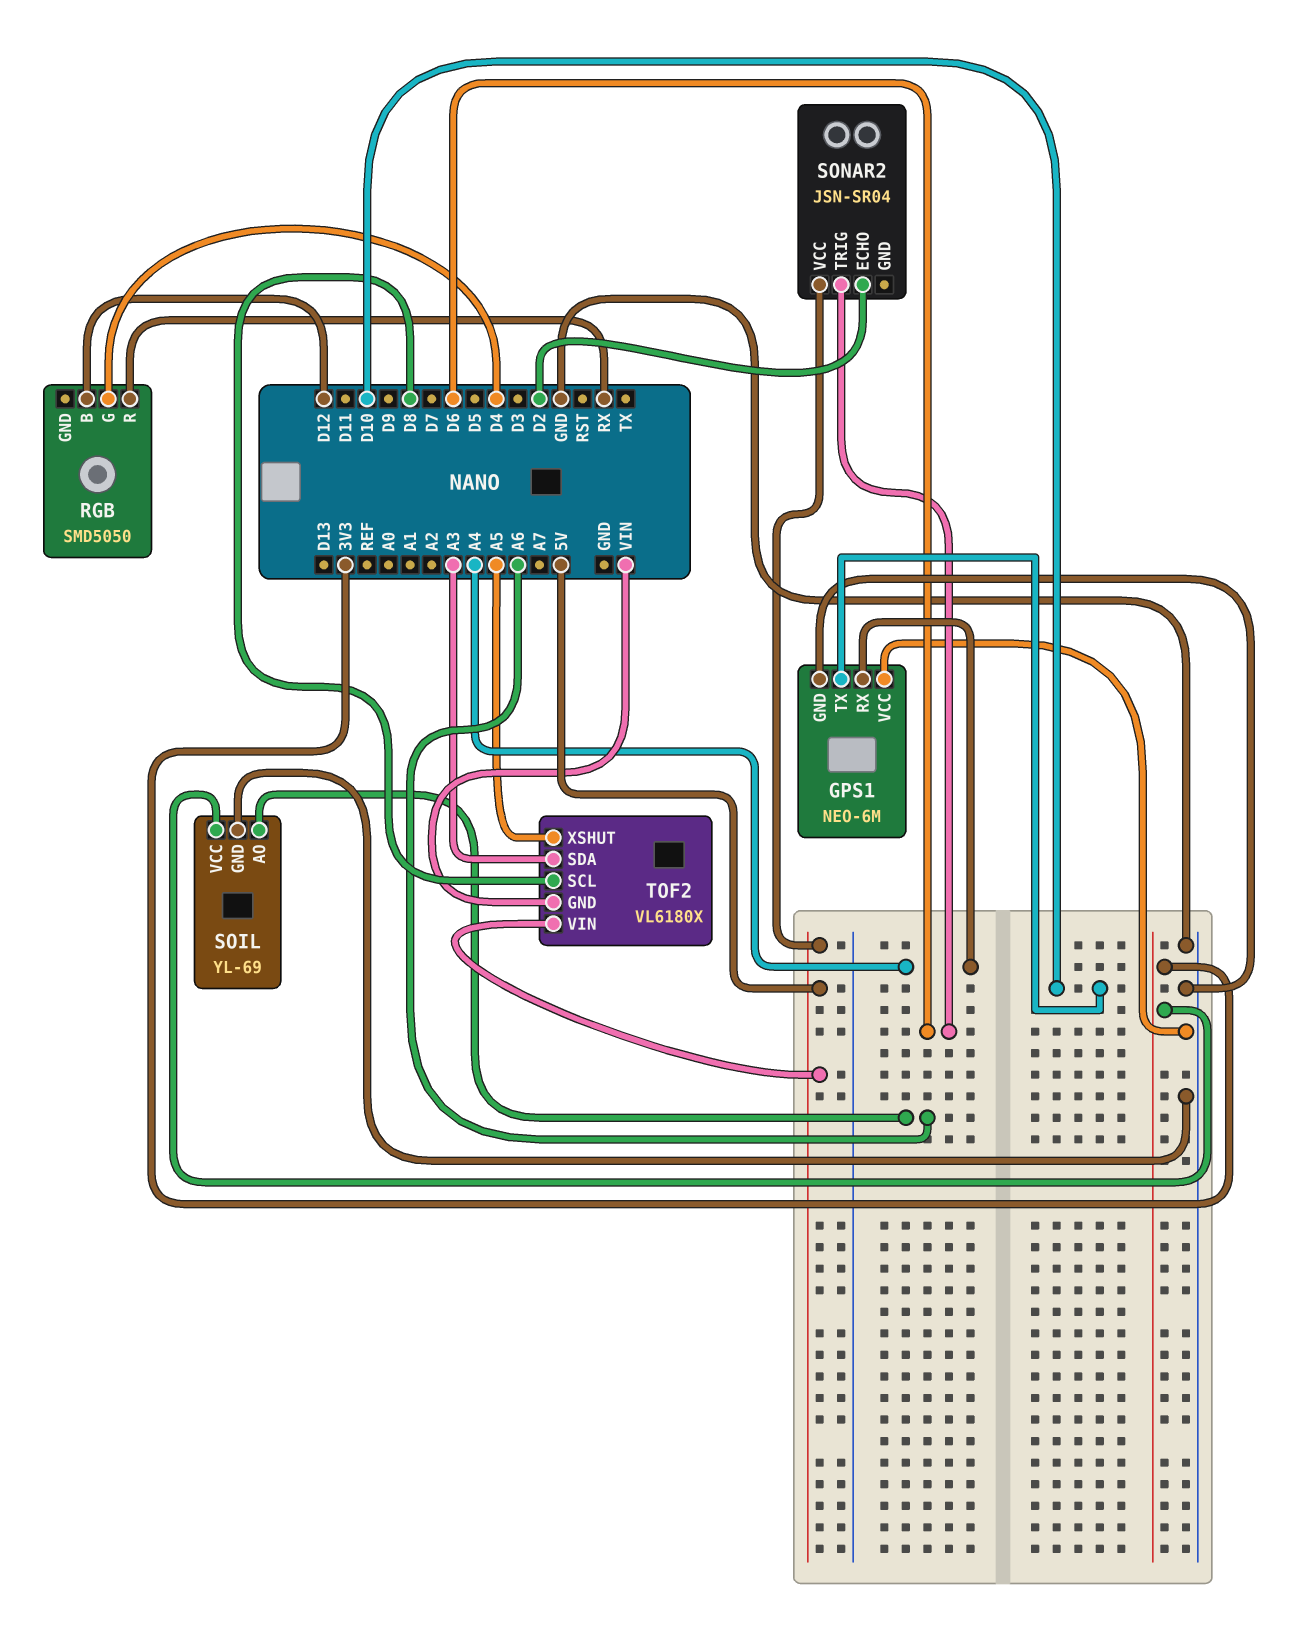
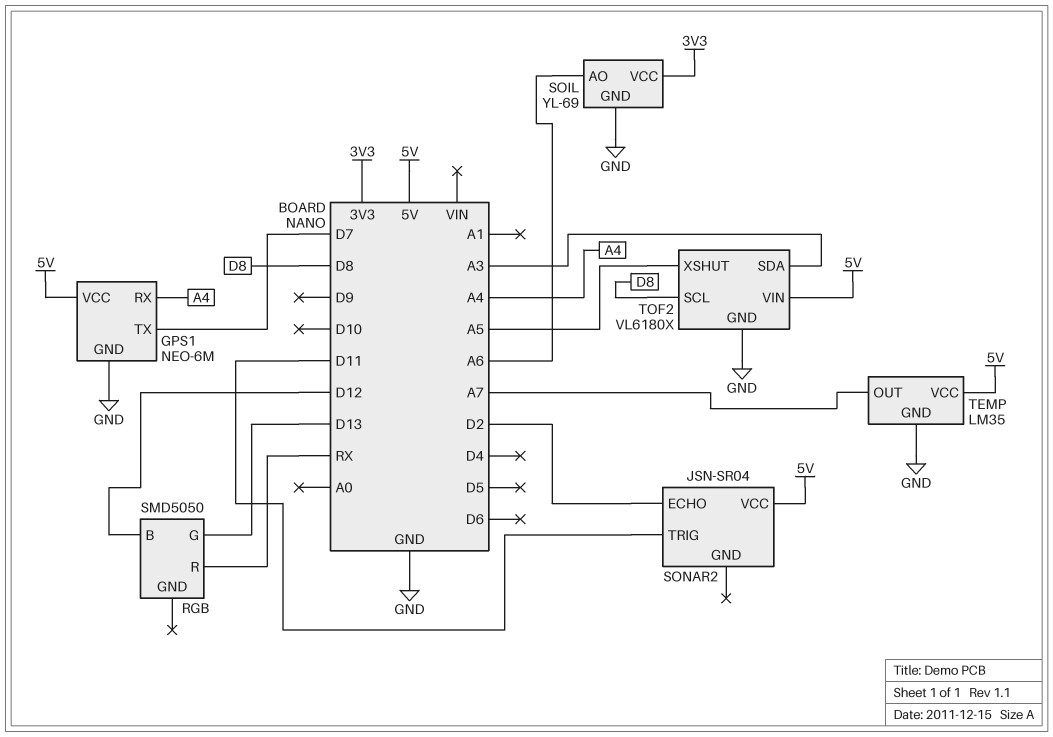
GPS1 pin TX: D10 -> D7
GPS1 pin VCC: GND -> 5V
RGB pin G: D4 -> D13
SONAR2 pin TRIG: D6 -> D11
TEMP: none -> LM35
TEMP pin GND: none -> GND
TEMP pin OUT: none -> A7
TEMP pin VCC: none -> 5V
TOF2 pin GND: VIN -> GND

